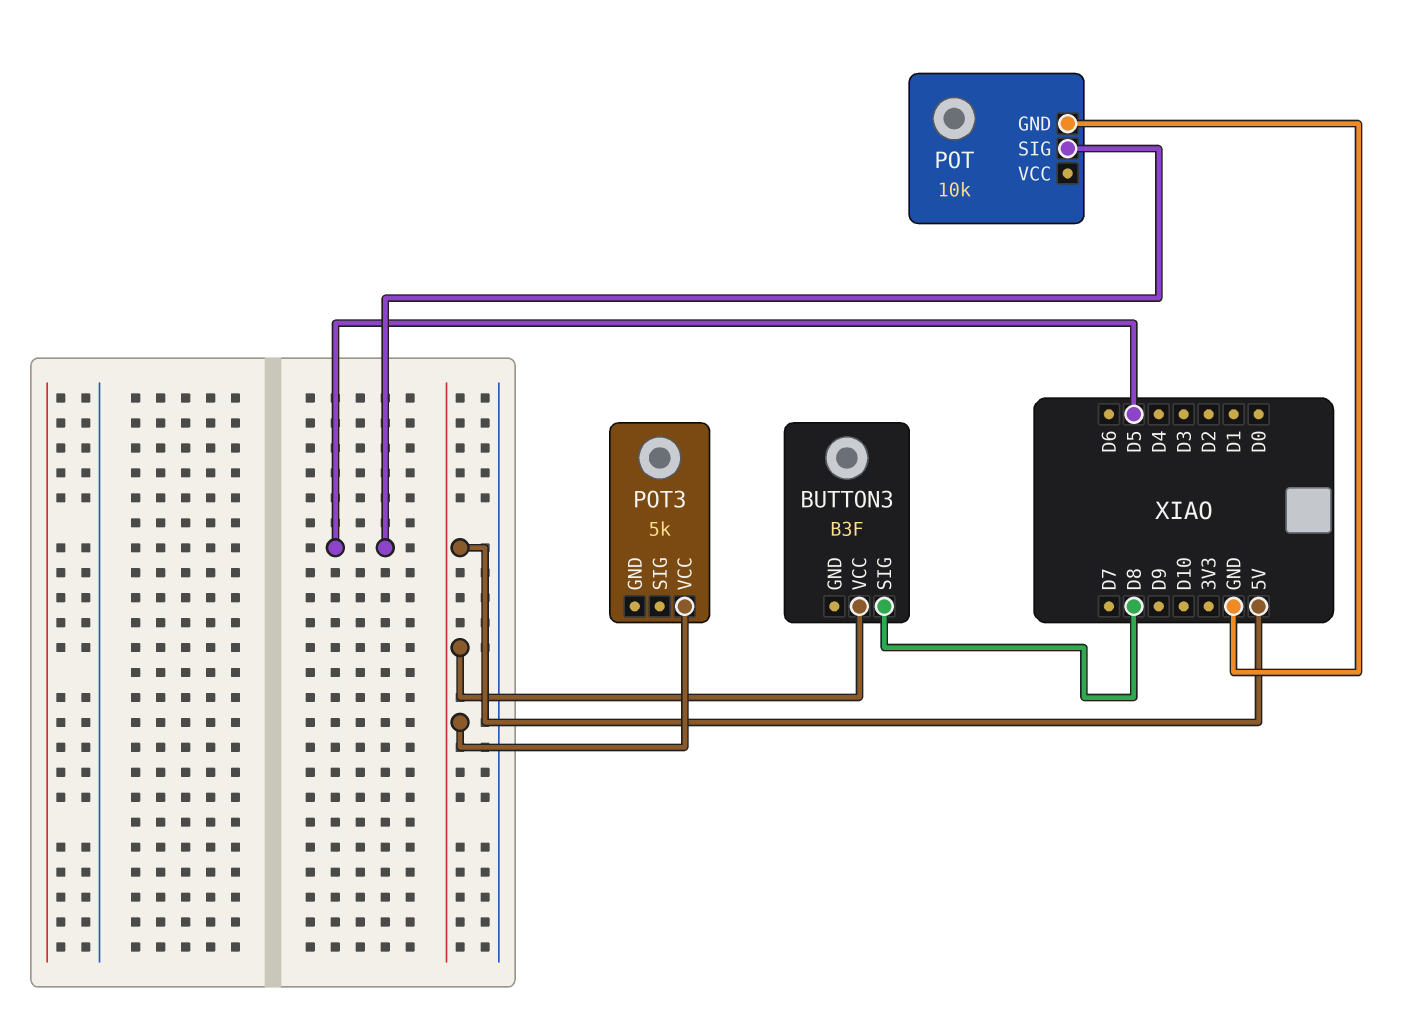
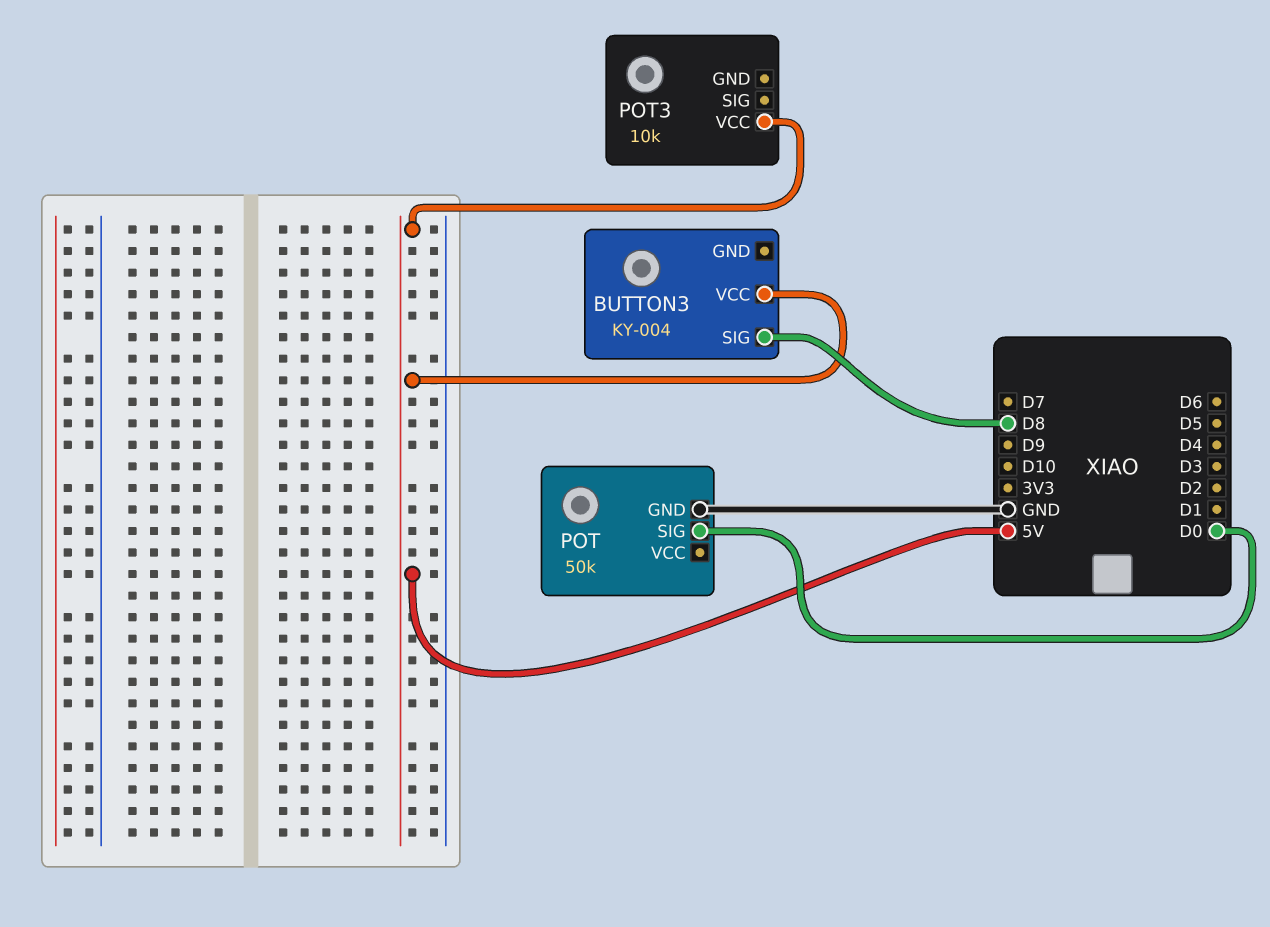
BUTTON3: B3F -> KY-004
POT: 10k -> 50k
POT pin SIG: D5 -> D0
POT3: 5k -> 10k

